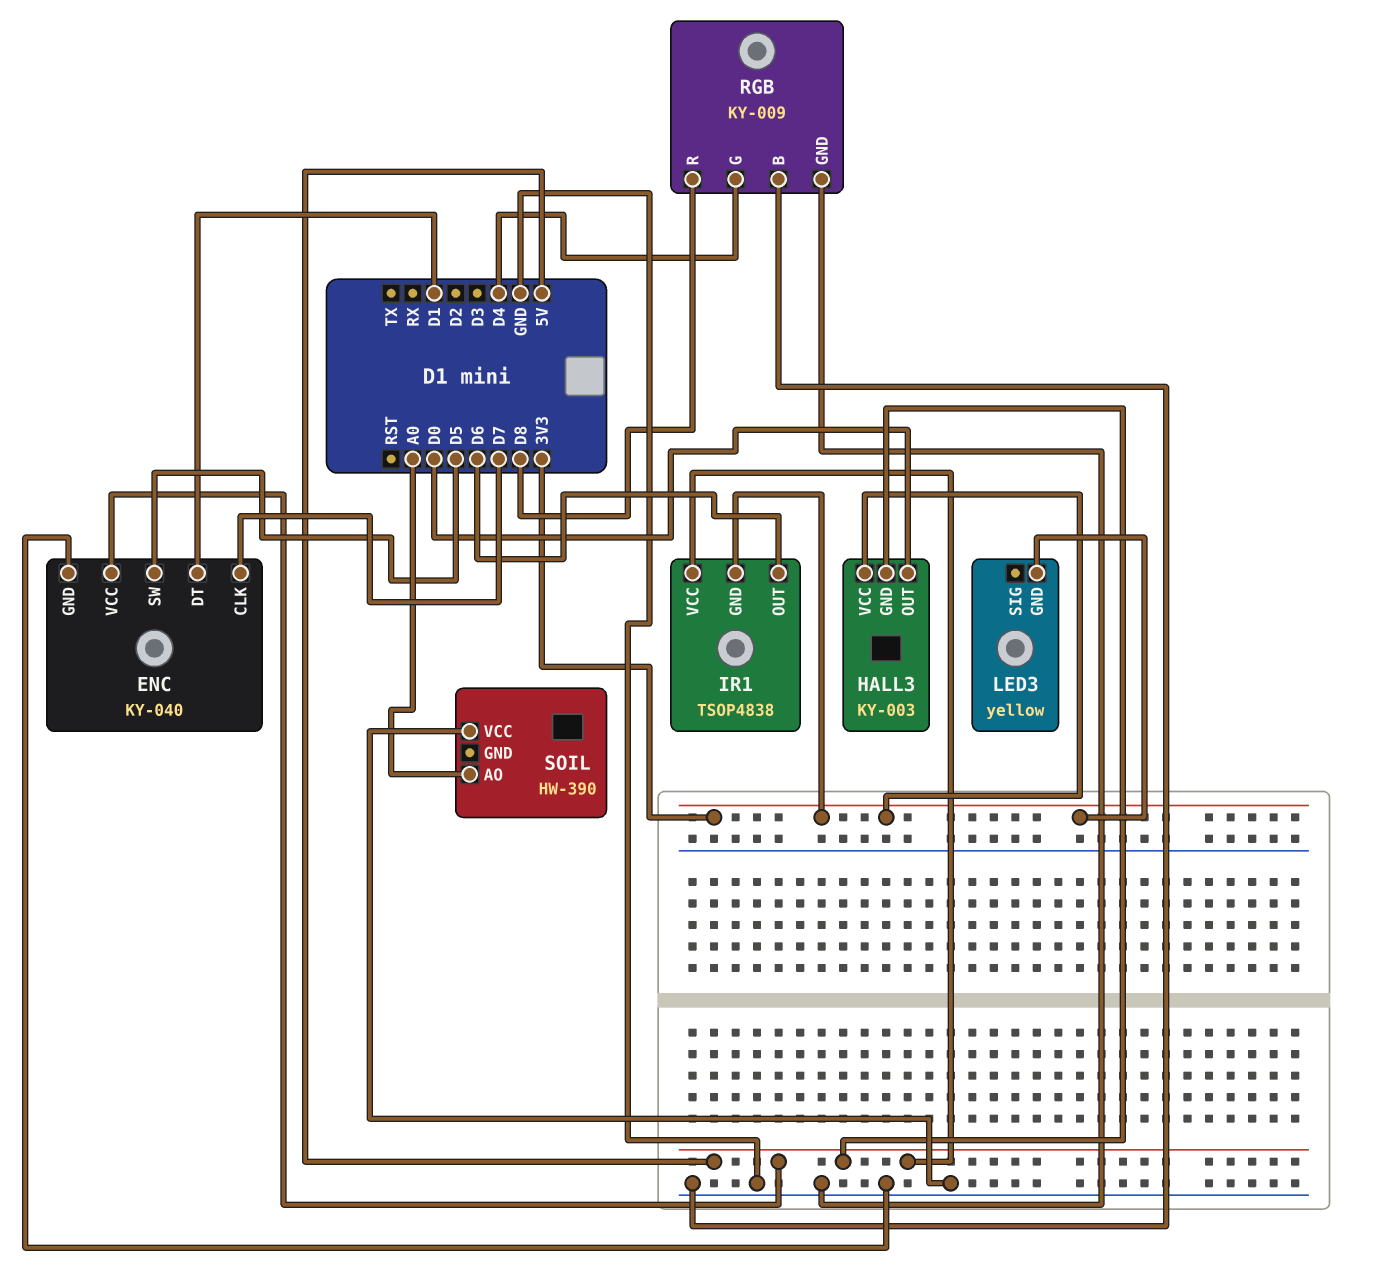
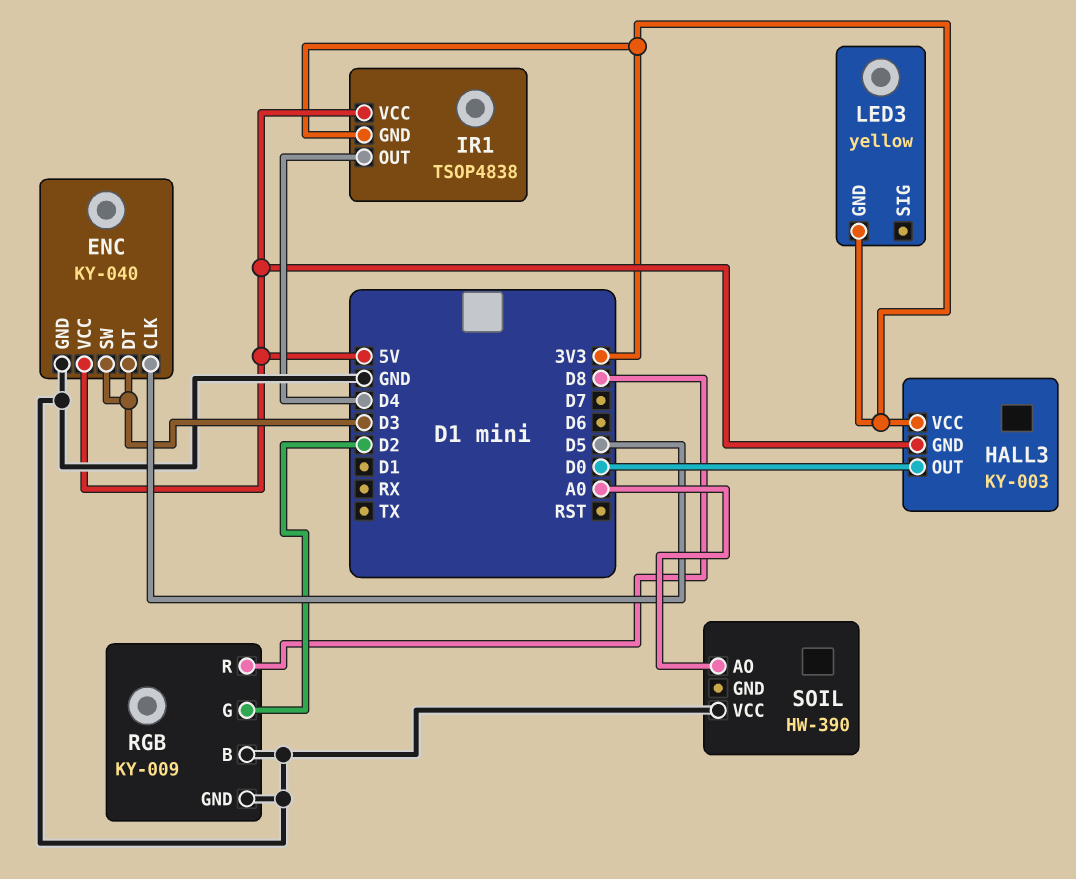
ENC pin CLK: D7 -> D5
ENC pin DT: D1 -> D3
ENC pin SW: D5 -> D3
IR1 pin OUT: D6 -> D4
RGB pin G: D4 -> D2

